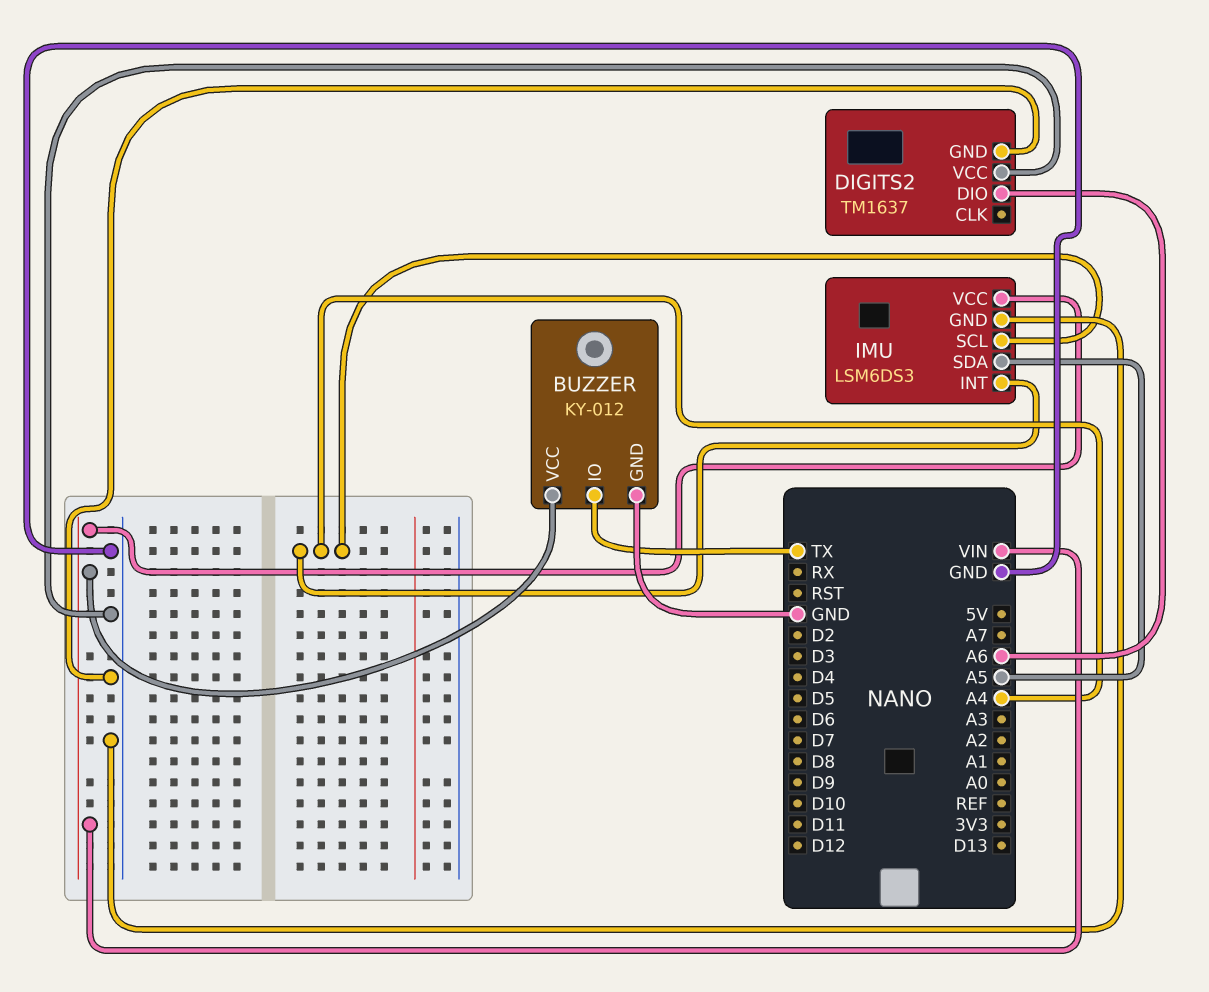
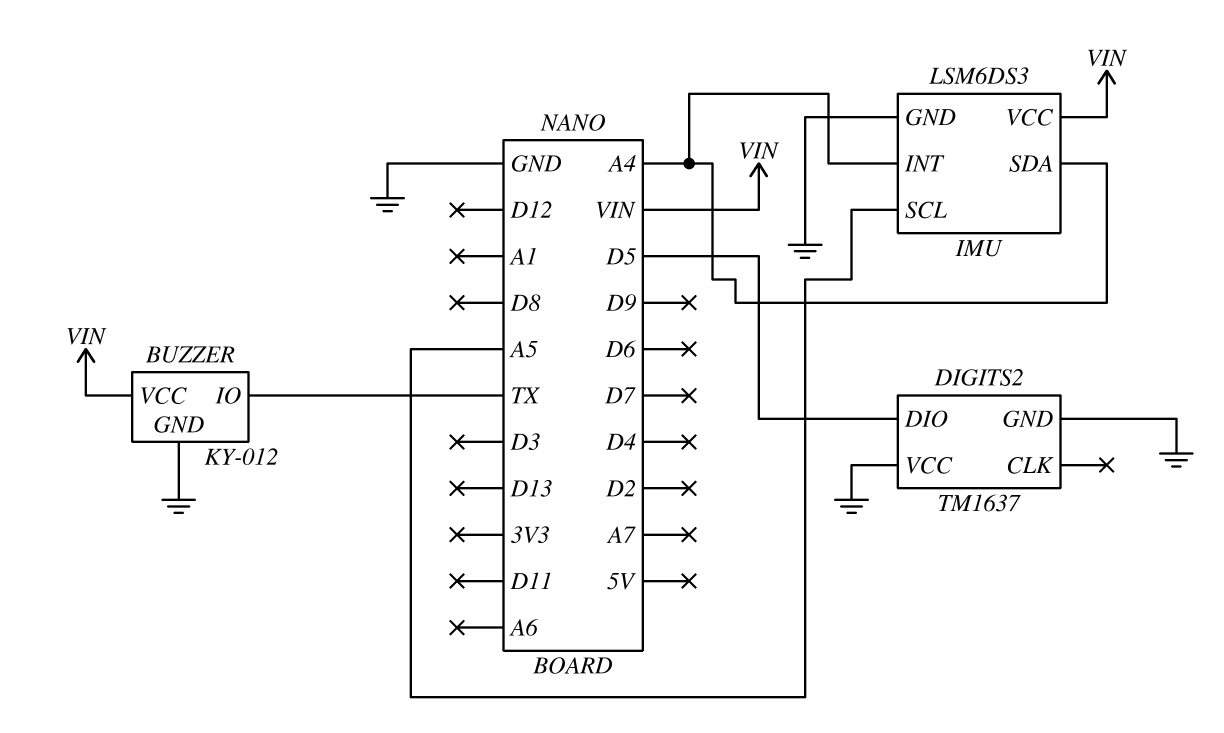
DIGITS2 pin DIO: A6 -> D5
IMU pin SCL: A4 -> A5
IMU pin SDA: A5 -> A4

